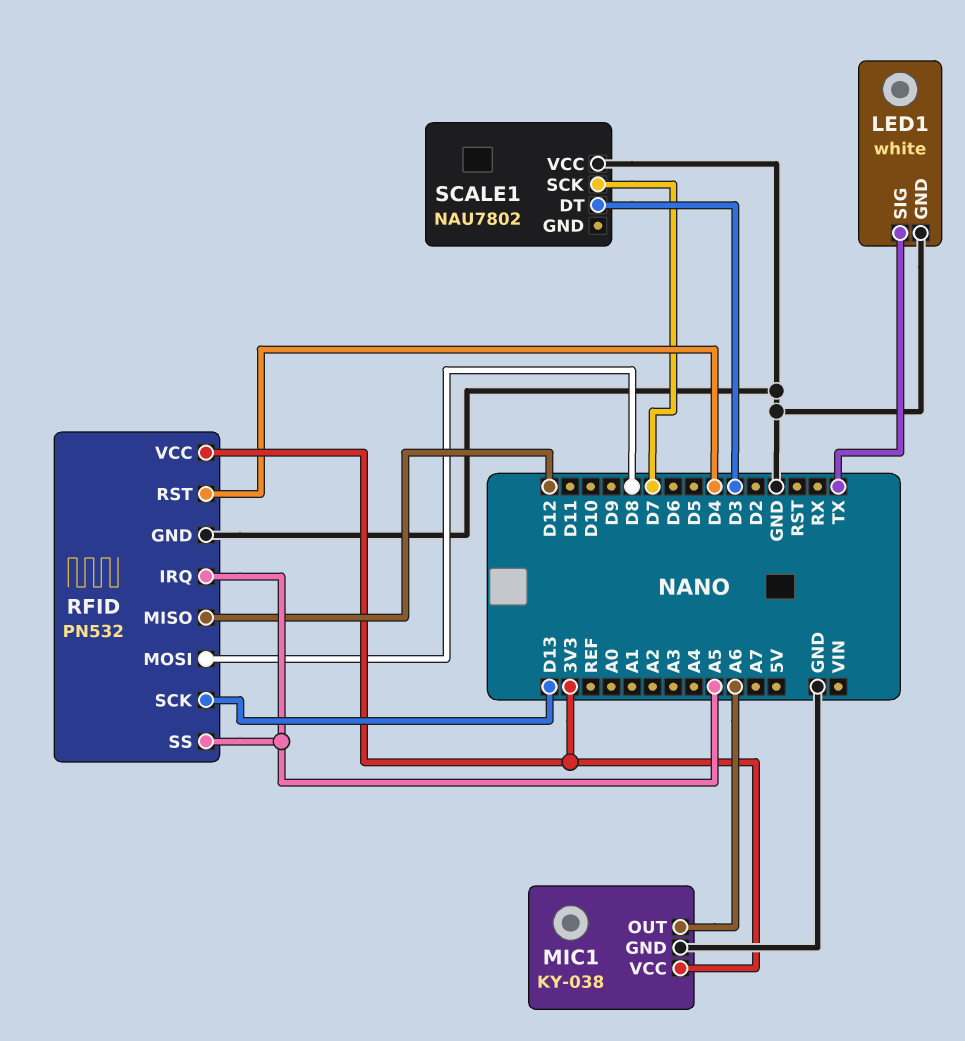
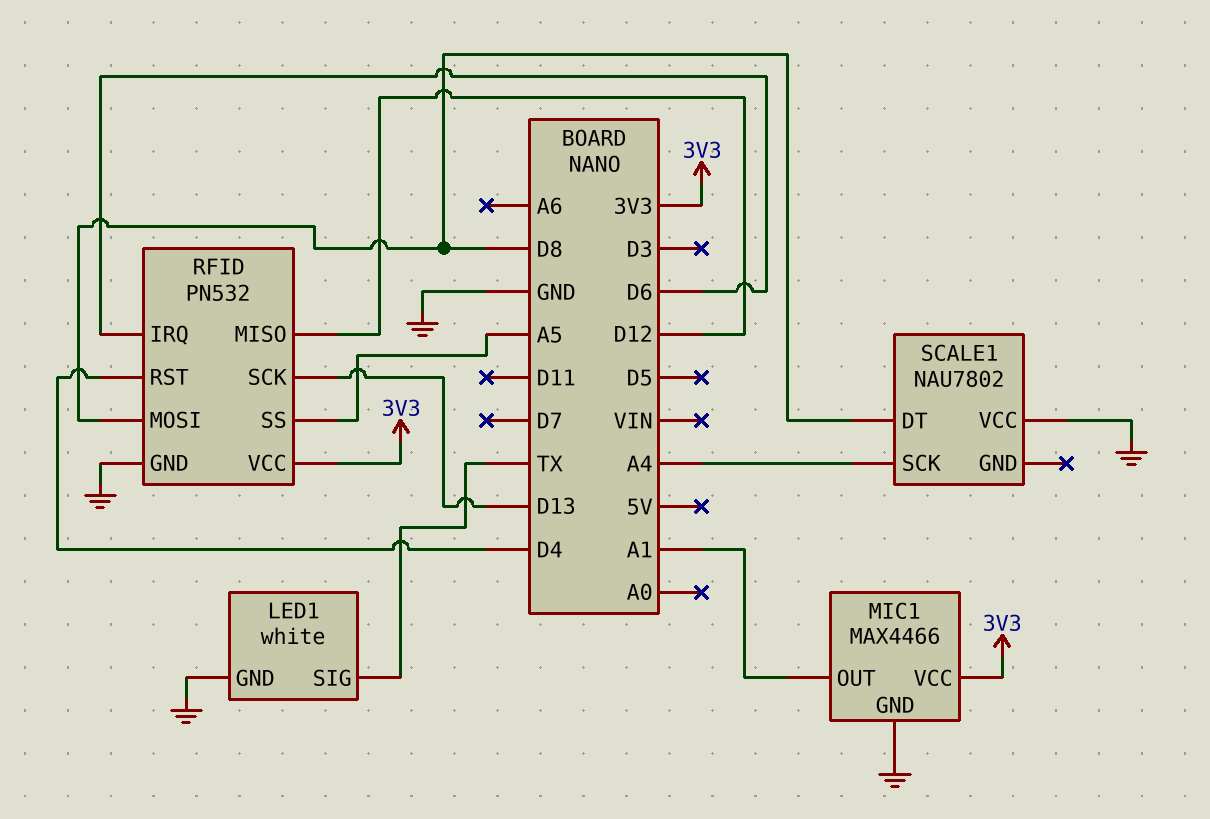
MIC1: KY-038 -> MAX4466
MIC1 pin OUT: A6 -> A1
RFID pin IRQ: A5 -> D6
SCALE1 pin DT: D3 -> D8
SCALE1 pin SCK: D7 -> A4

